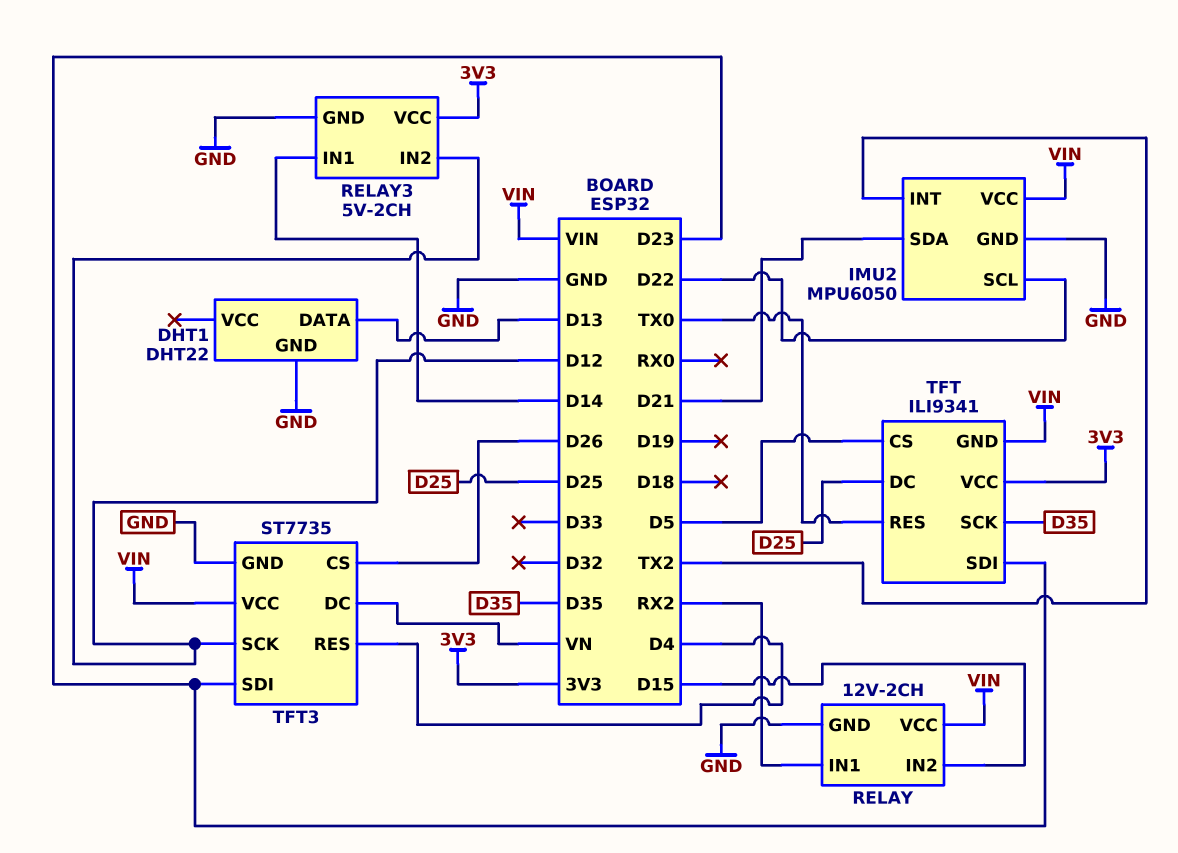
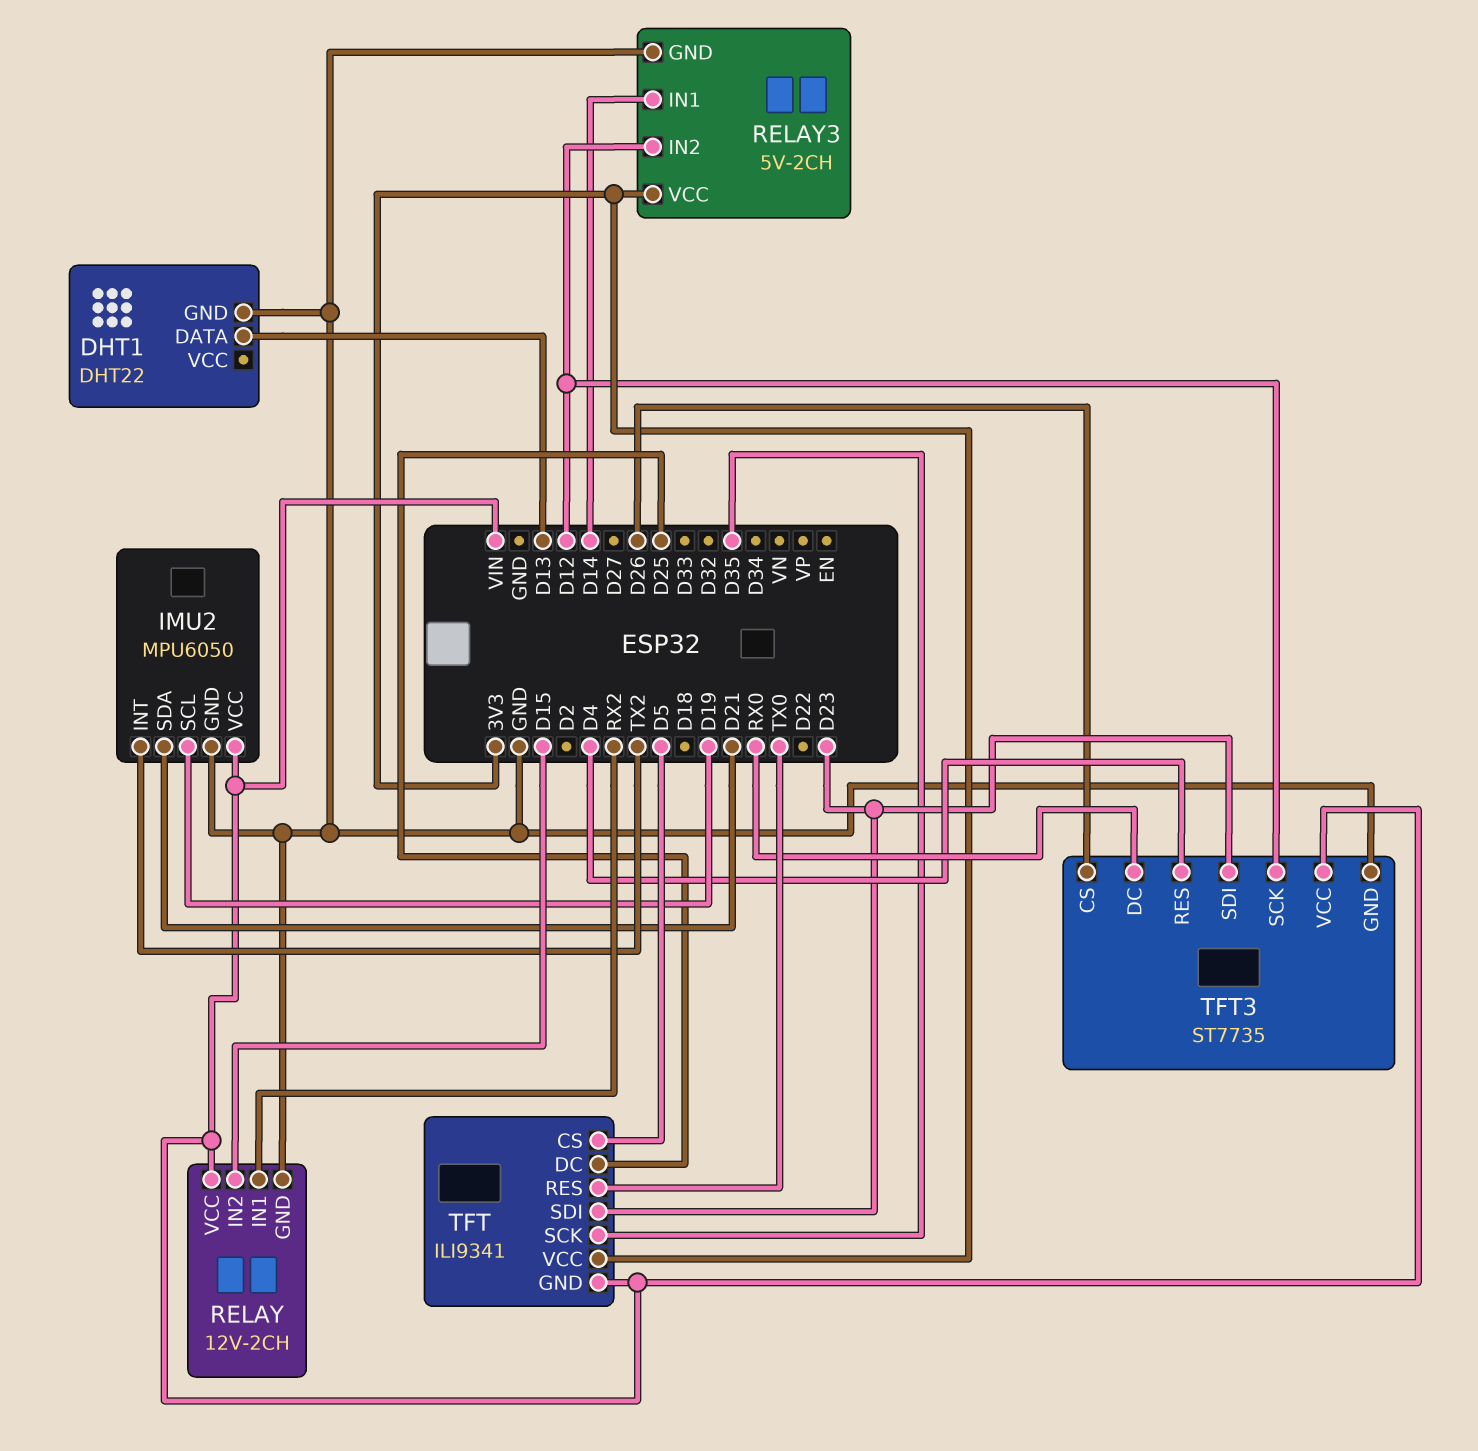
IMU2 pin SCL: D22 -> D19
TFT3 pin DC: VN -> RX0

